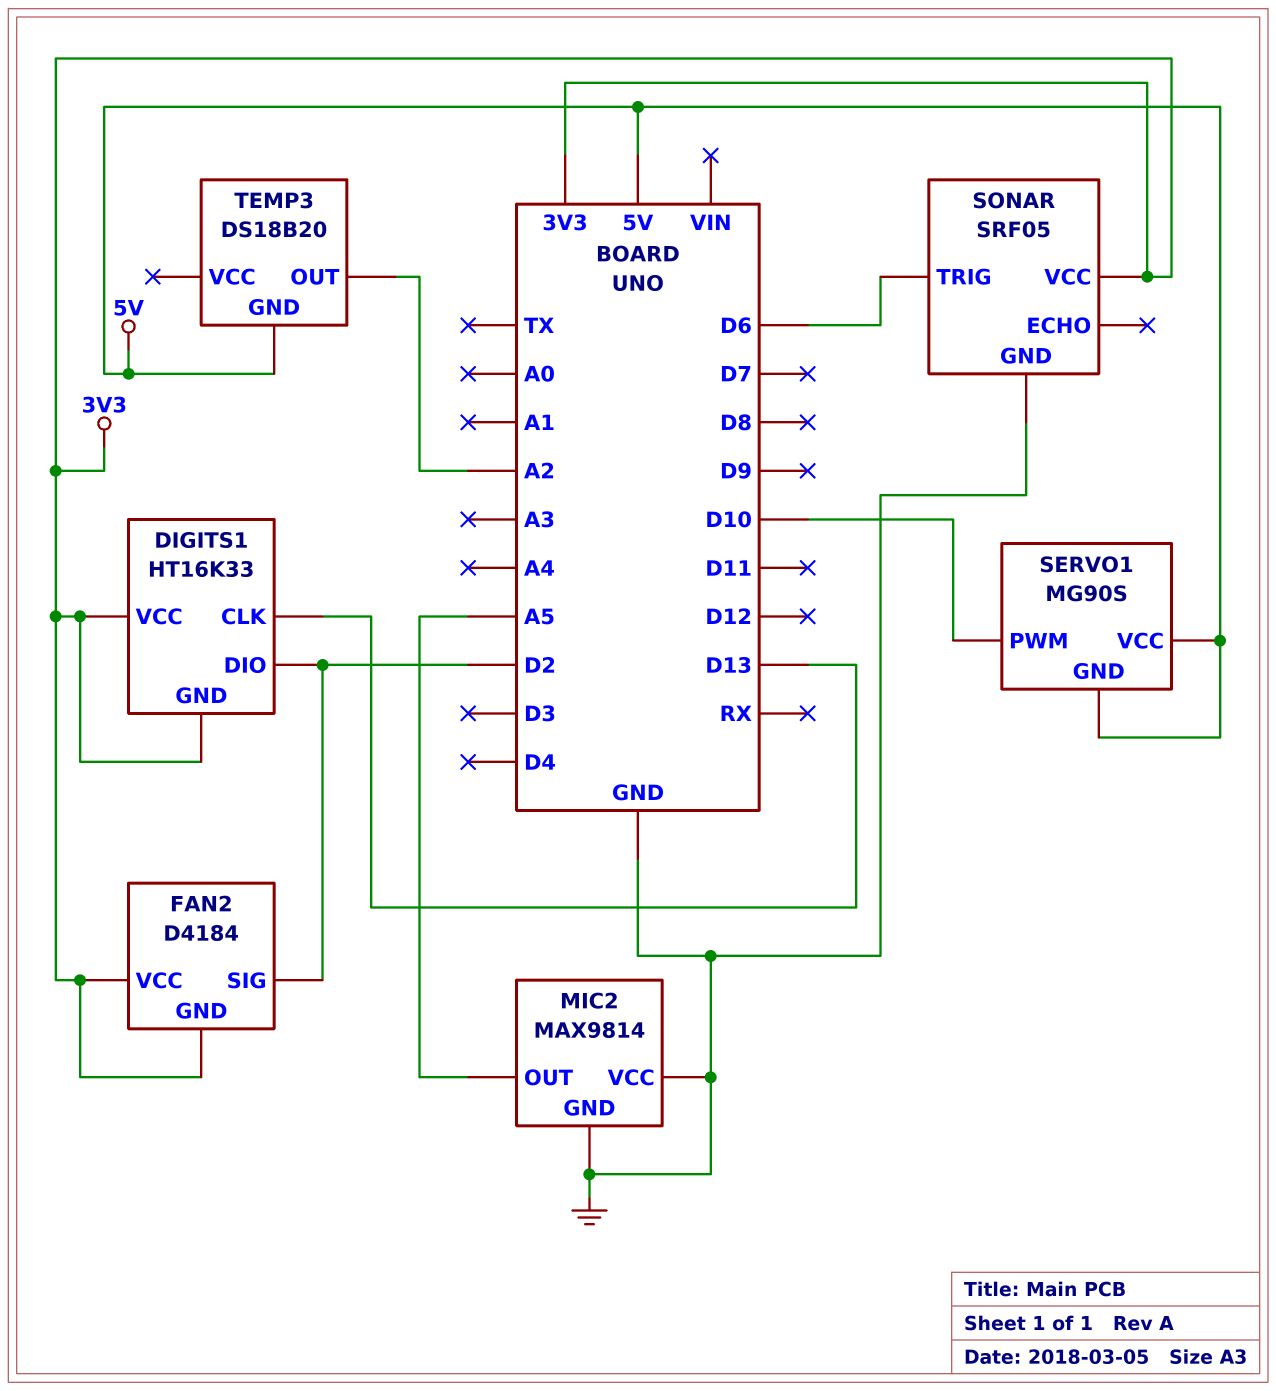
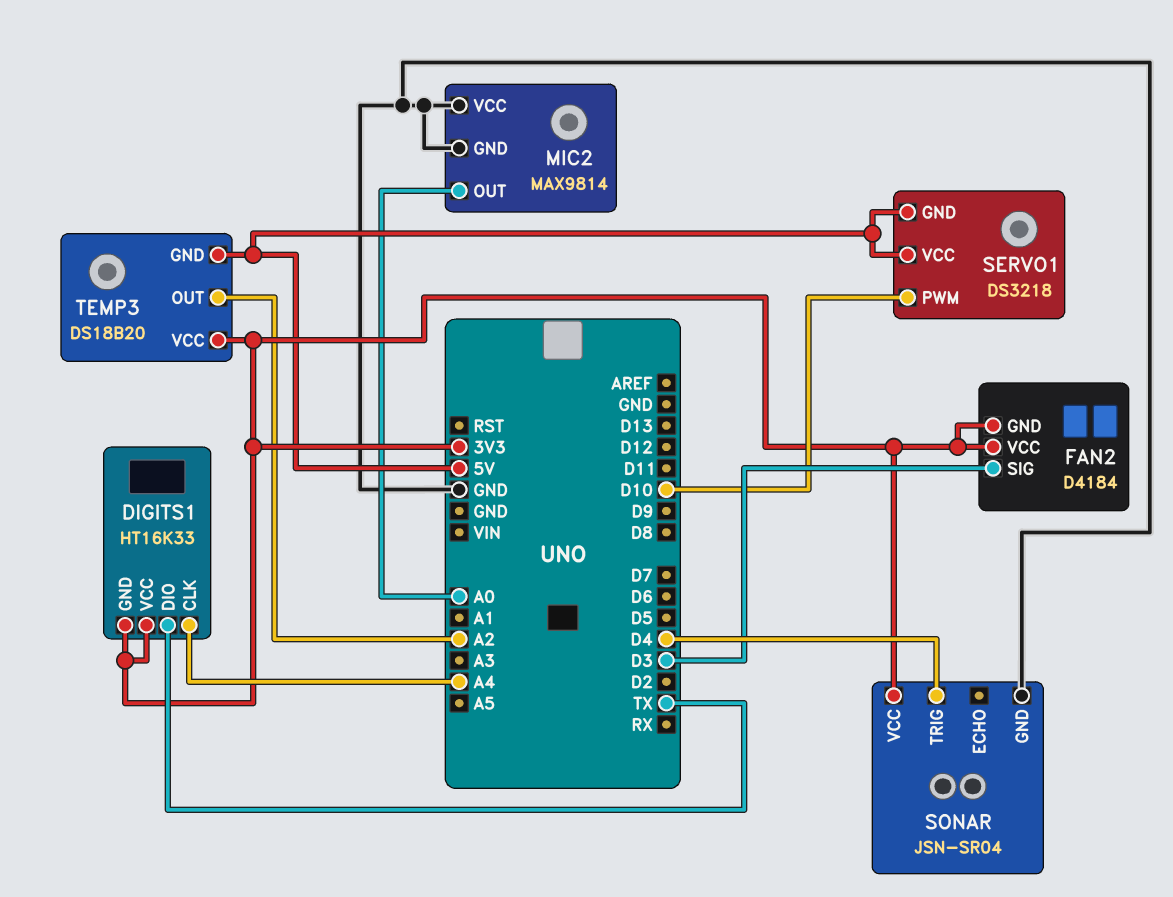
DIGITS1 pin CLK: D13 -> A4
DIGITS1 pin DIO: D2 -> TX
FAN2 pin SIG: D2 -> D3
MIC2 pin OUT: A5 -> A0
SERVO1: MG90S -> DS3218
SONAR: SRF05 -> JSN-SR04
SONAR pin TRIG: D6 -> D4
TEMP3 pin VCC: none -> 3V3

